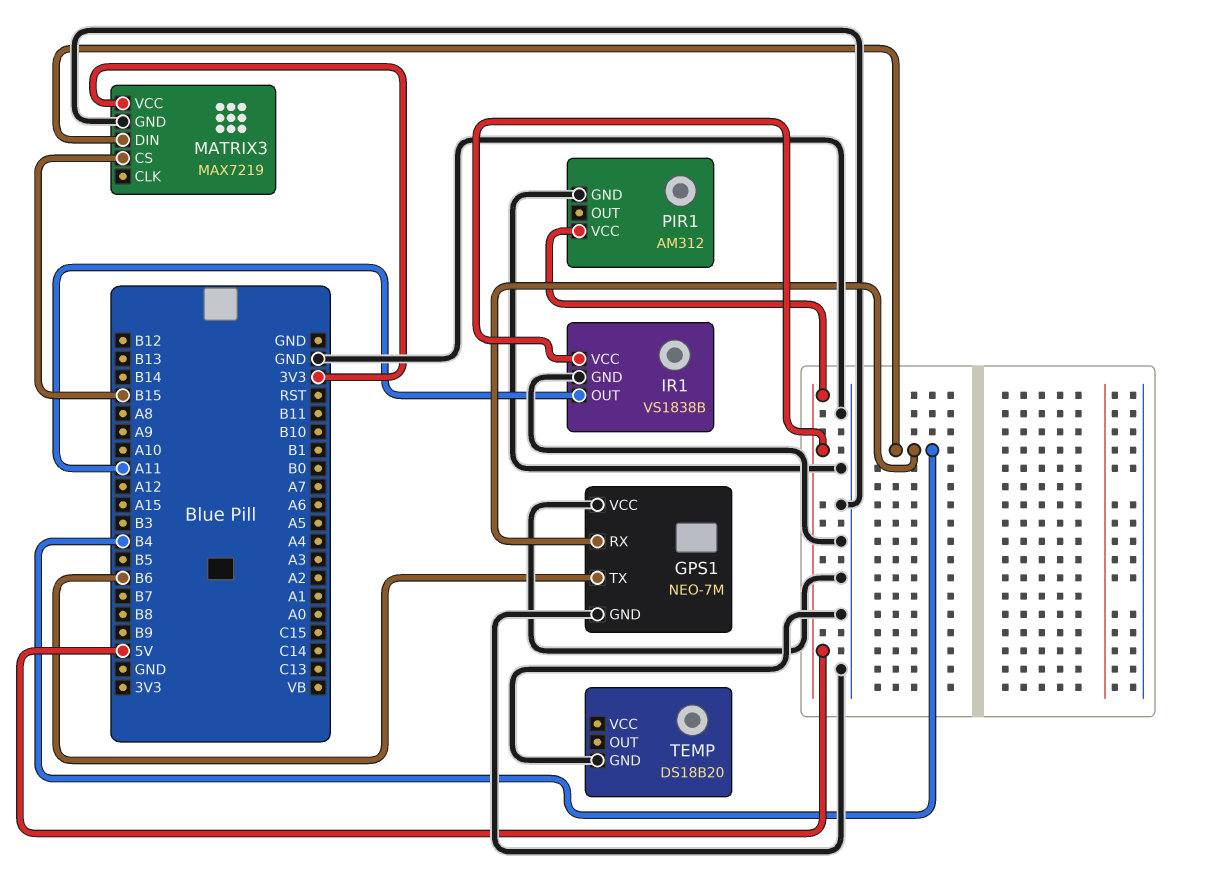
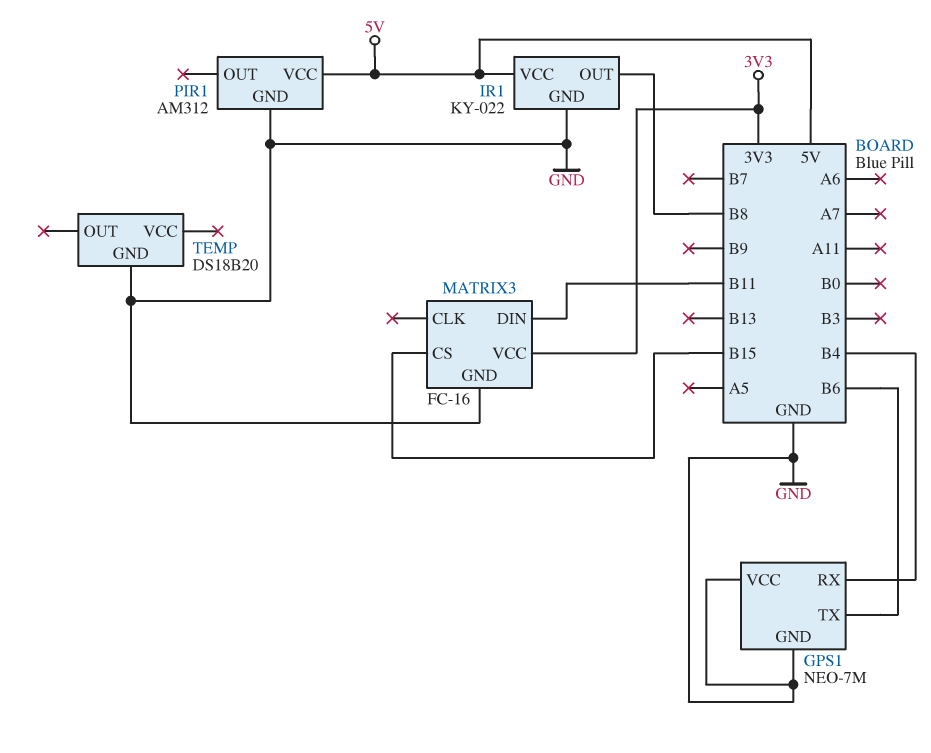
IR1: VS1838B -> KY-022
IR1 pin OUT: A11 -> B8
MATRIX3: MAX7219 -> FC-16
MATRIX3 pin DIN: B4 -> B11

